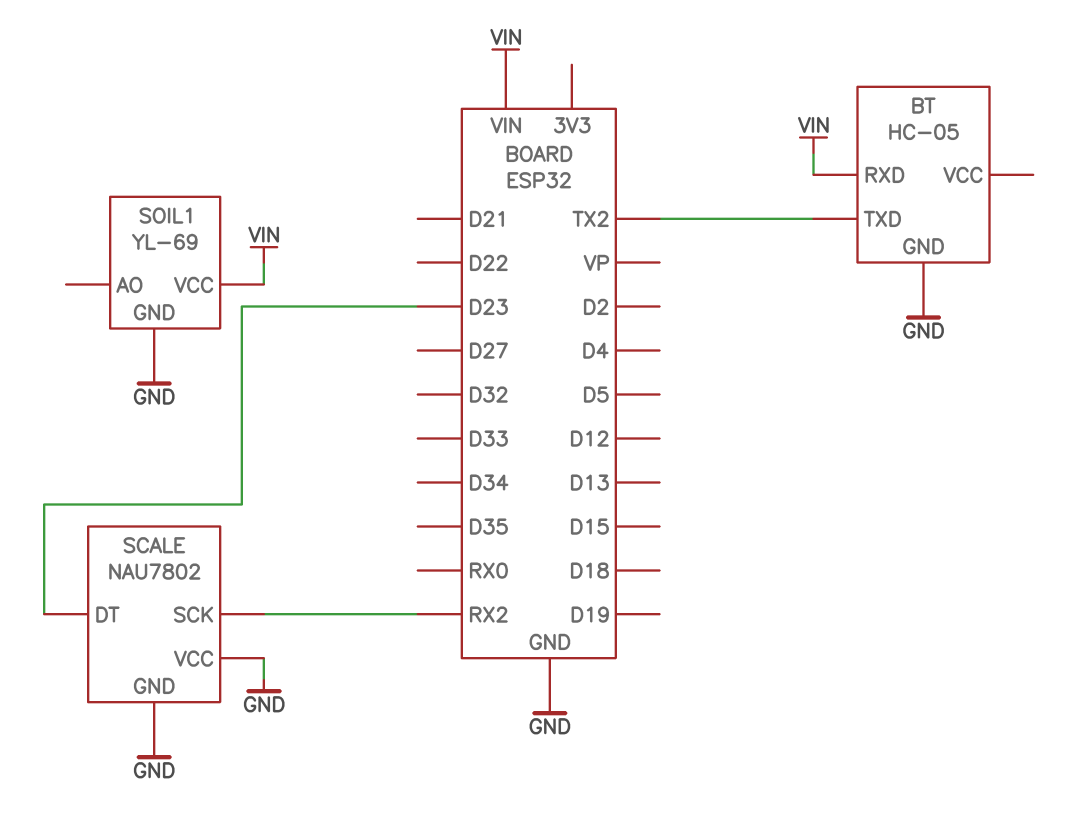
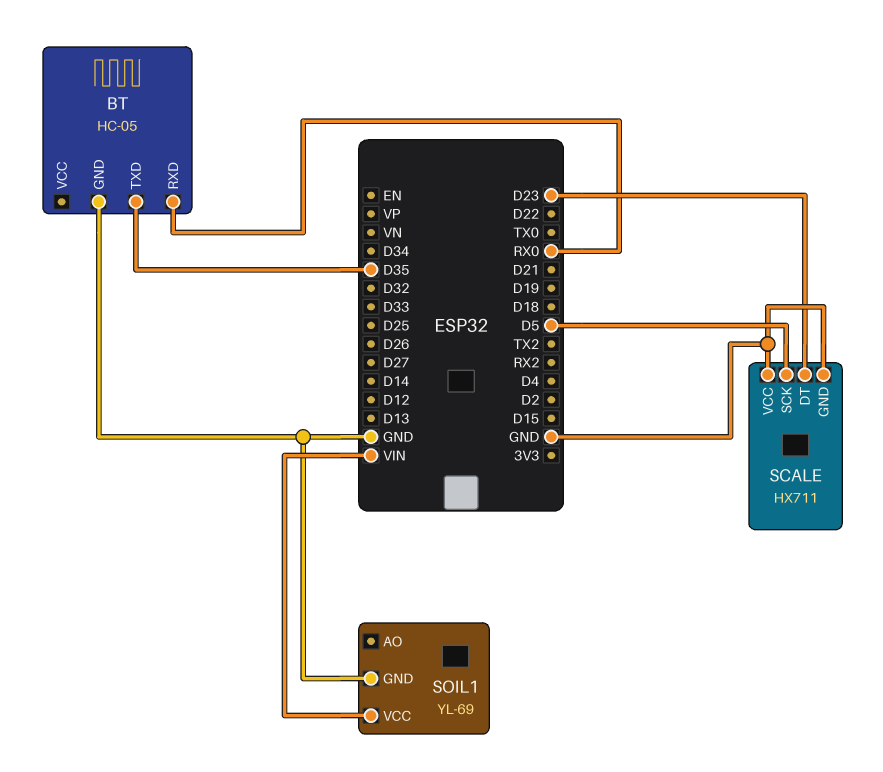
BT pin RXD: VIN -> RX0
BT pin TXD: TX2 -> D35
SCALE: NAU7802 -> HX711
SCALE pin SCK: RX2 -> D5

